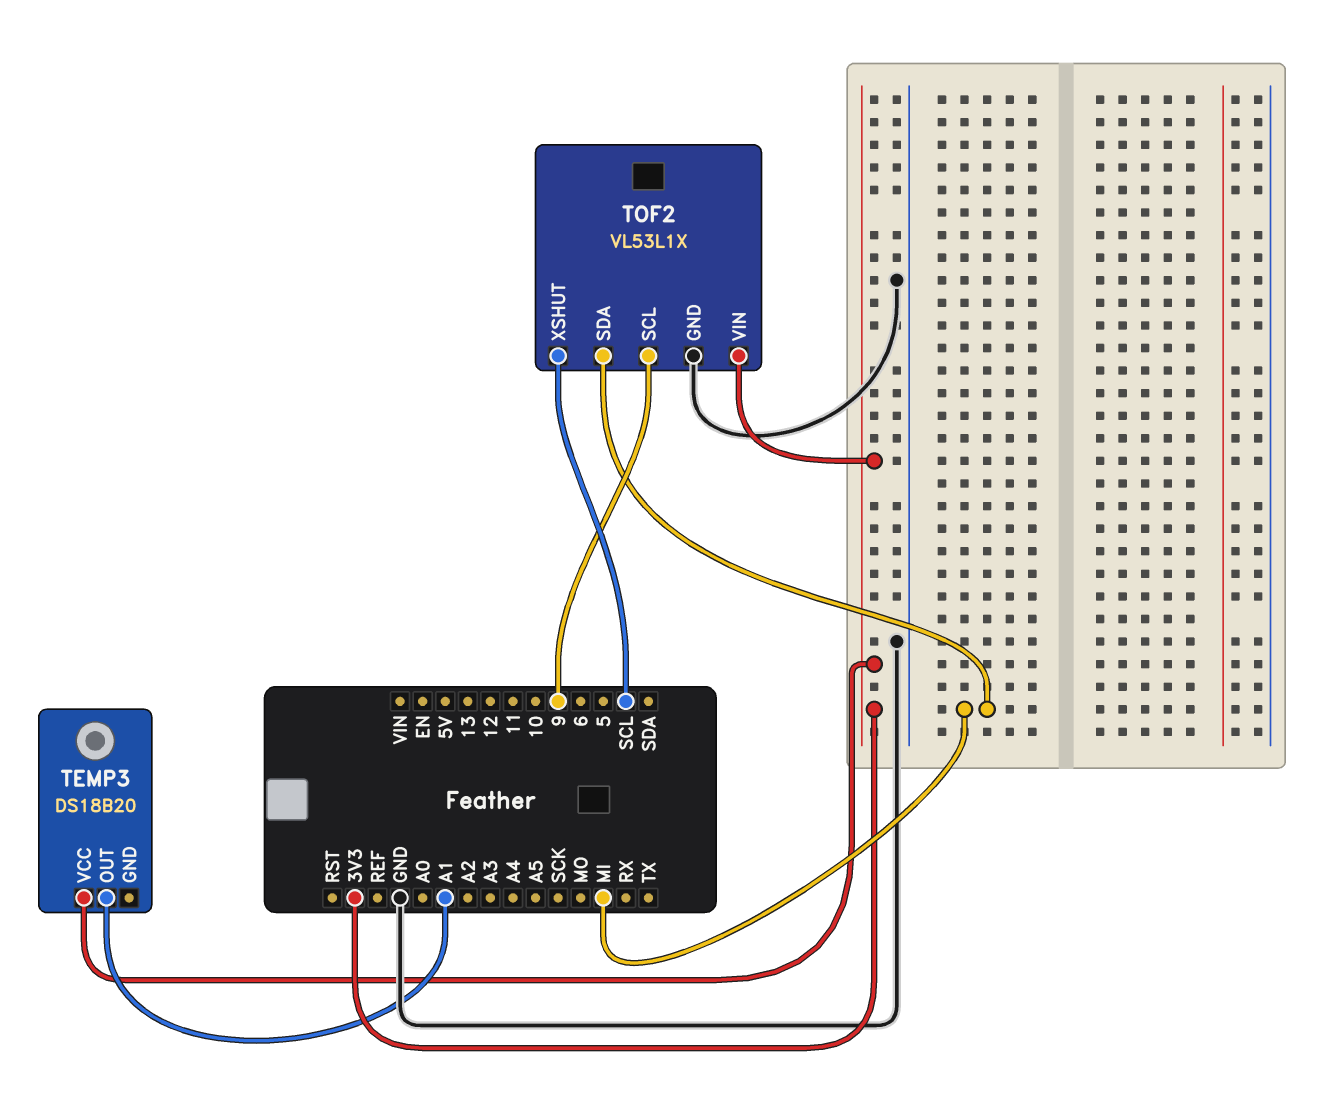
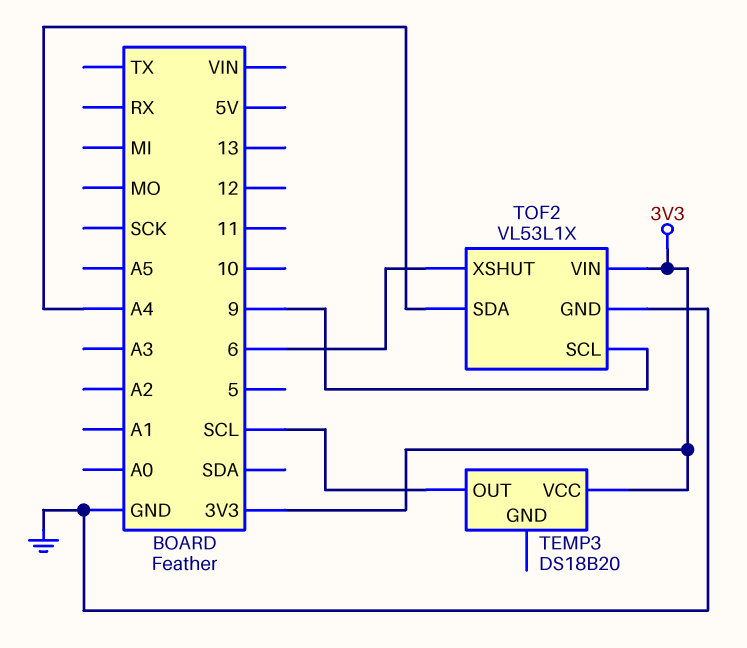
TEMP3 pin OUT: A1 -> SCL
TOF2 pin SDA: MI -> A4
TOF2 pin XSHUT: SCL -> 6

